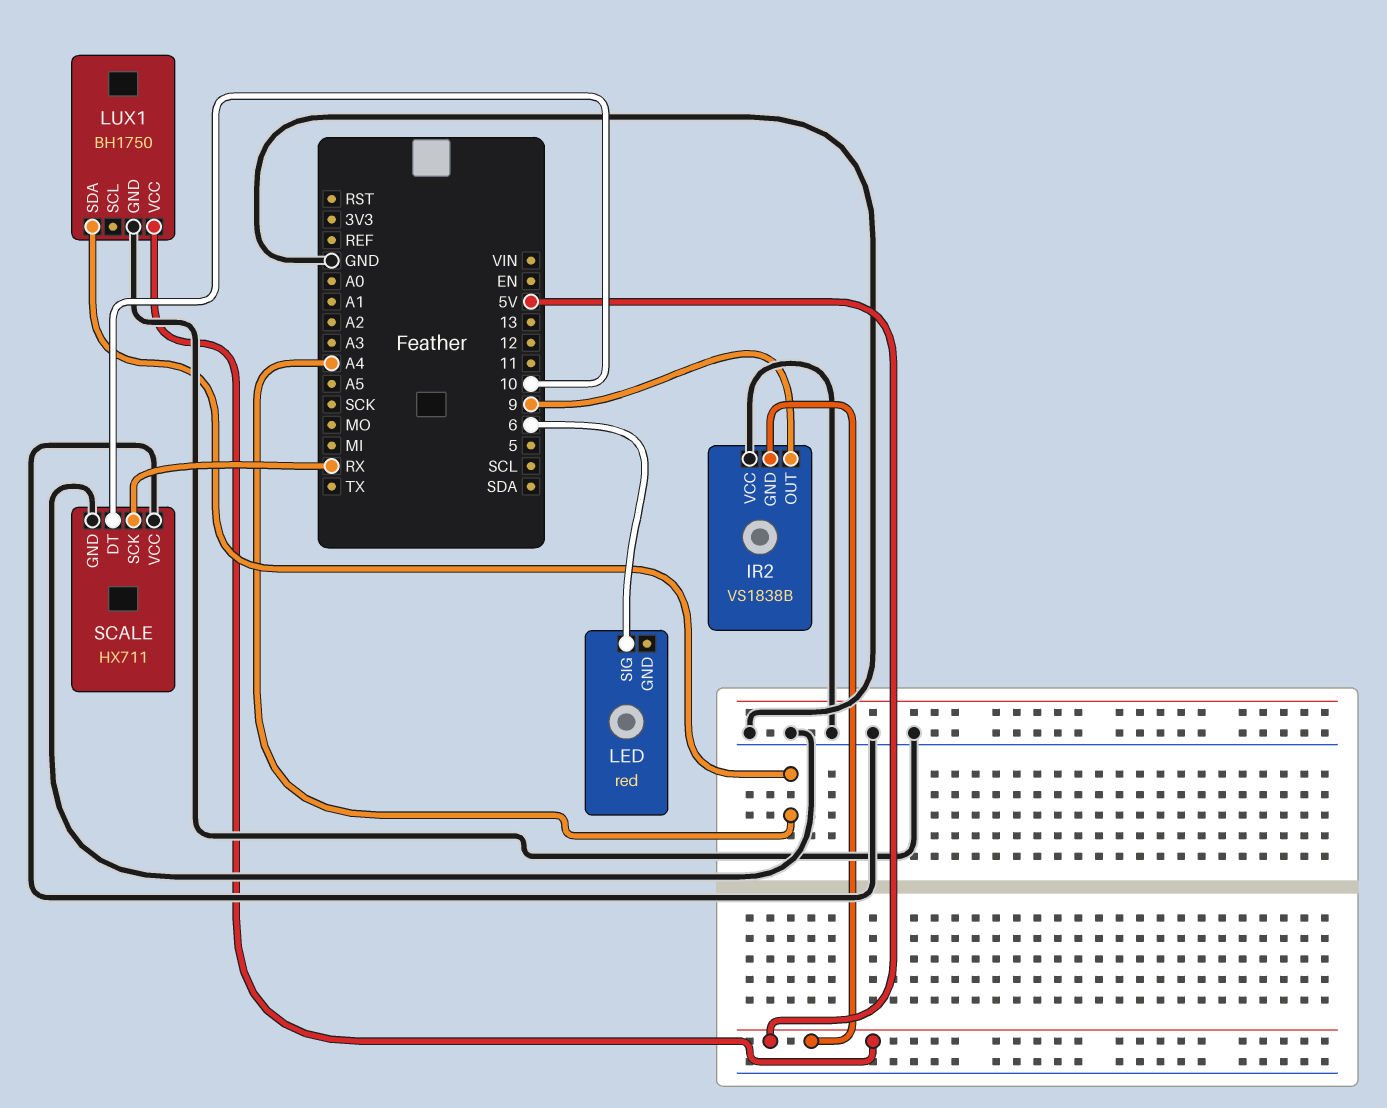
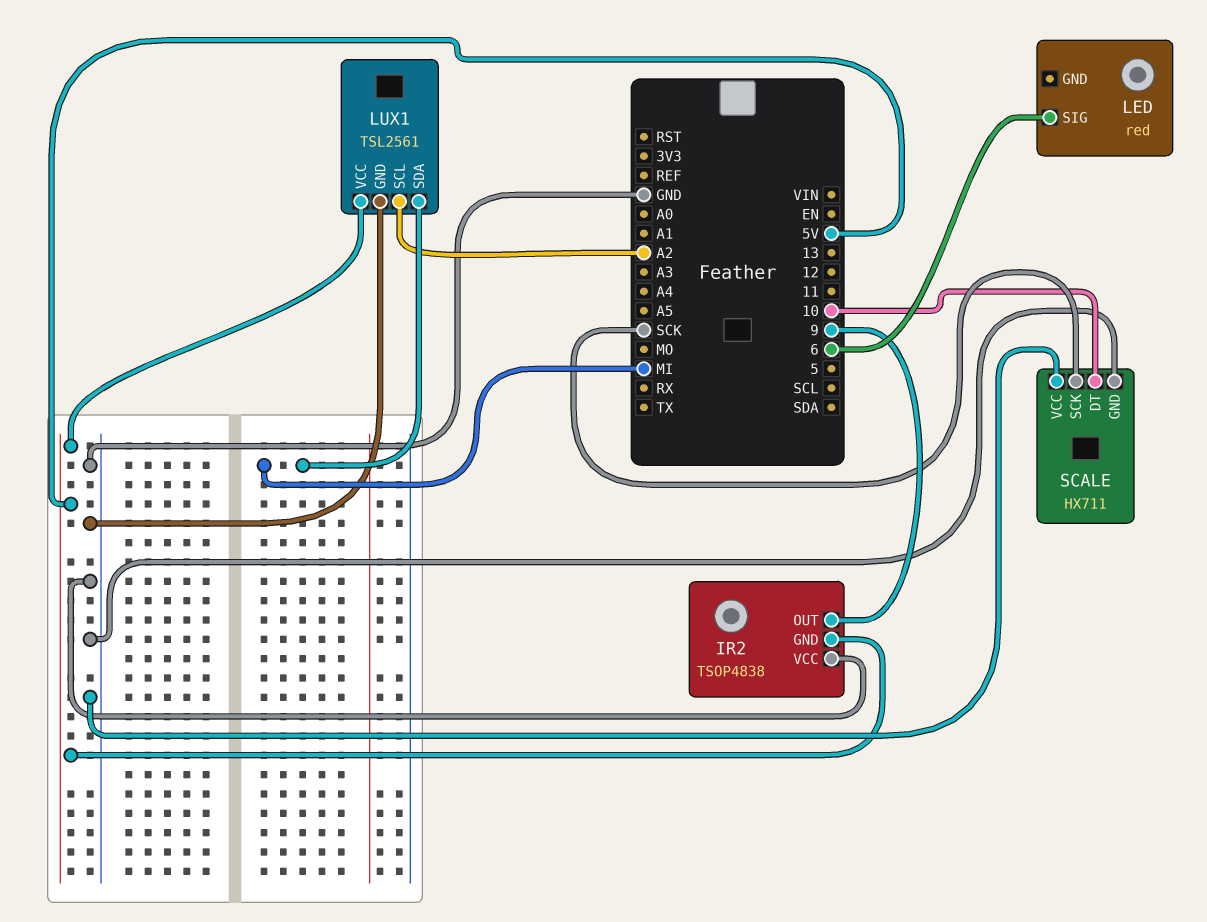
IR2: VS1838B -> TSOP4838
LUX1: BH1750 -> TSL2561
LUX1 pin SCL: none -> A2
LUX1 pin SDA: A4 -> MI
SCALE pin SCK: RX -> SCK

